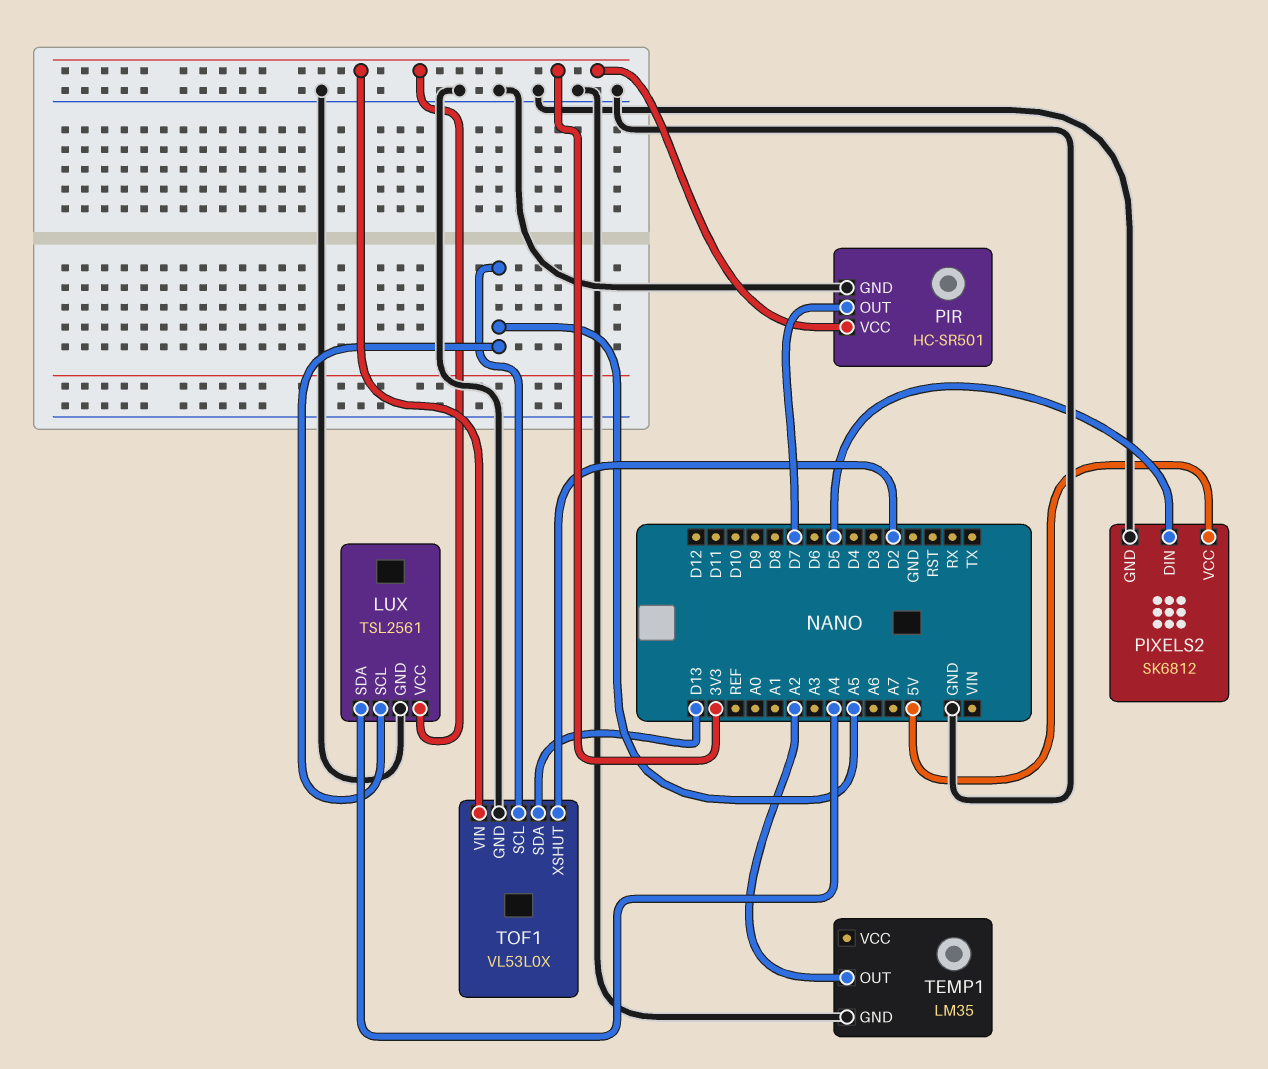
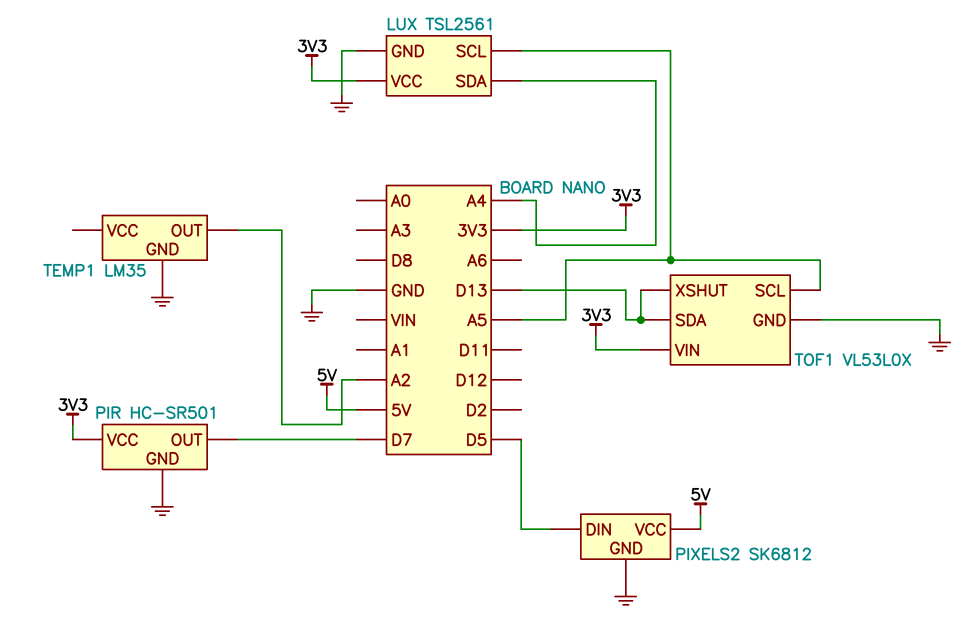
TOF1 pin XSHUT: D2 -> D13

